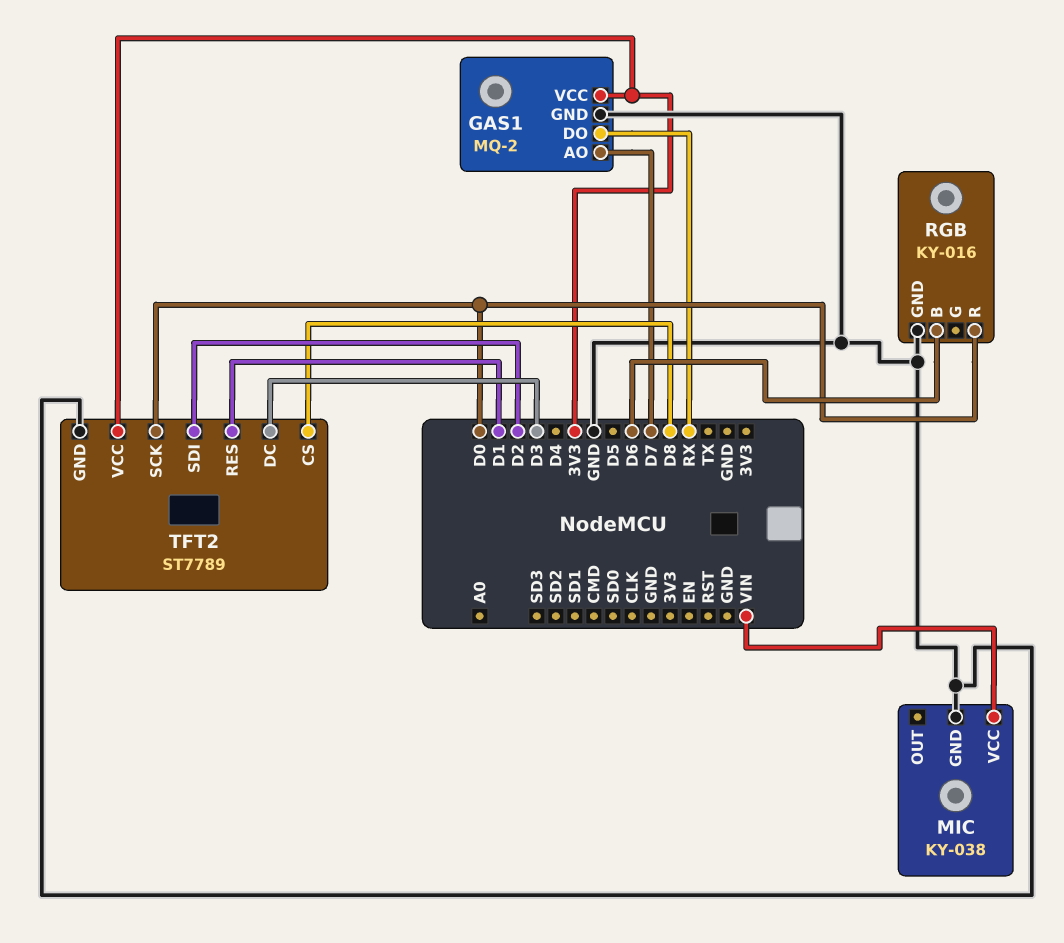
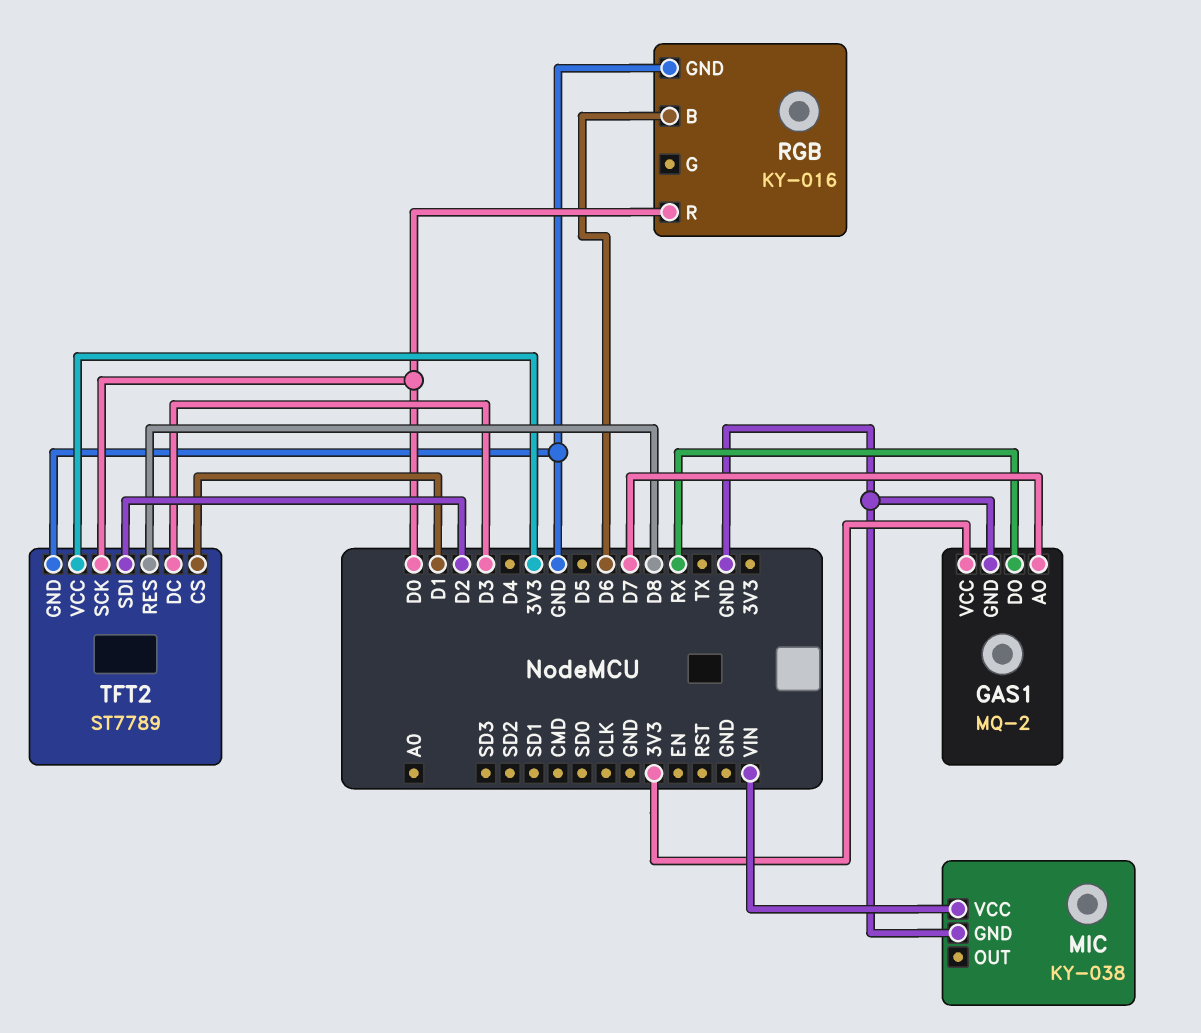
TFT2 pin CS: D8 -> D1
TFT2 pin RES: D1 -> D8

